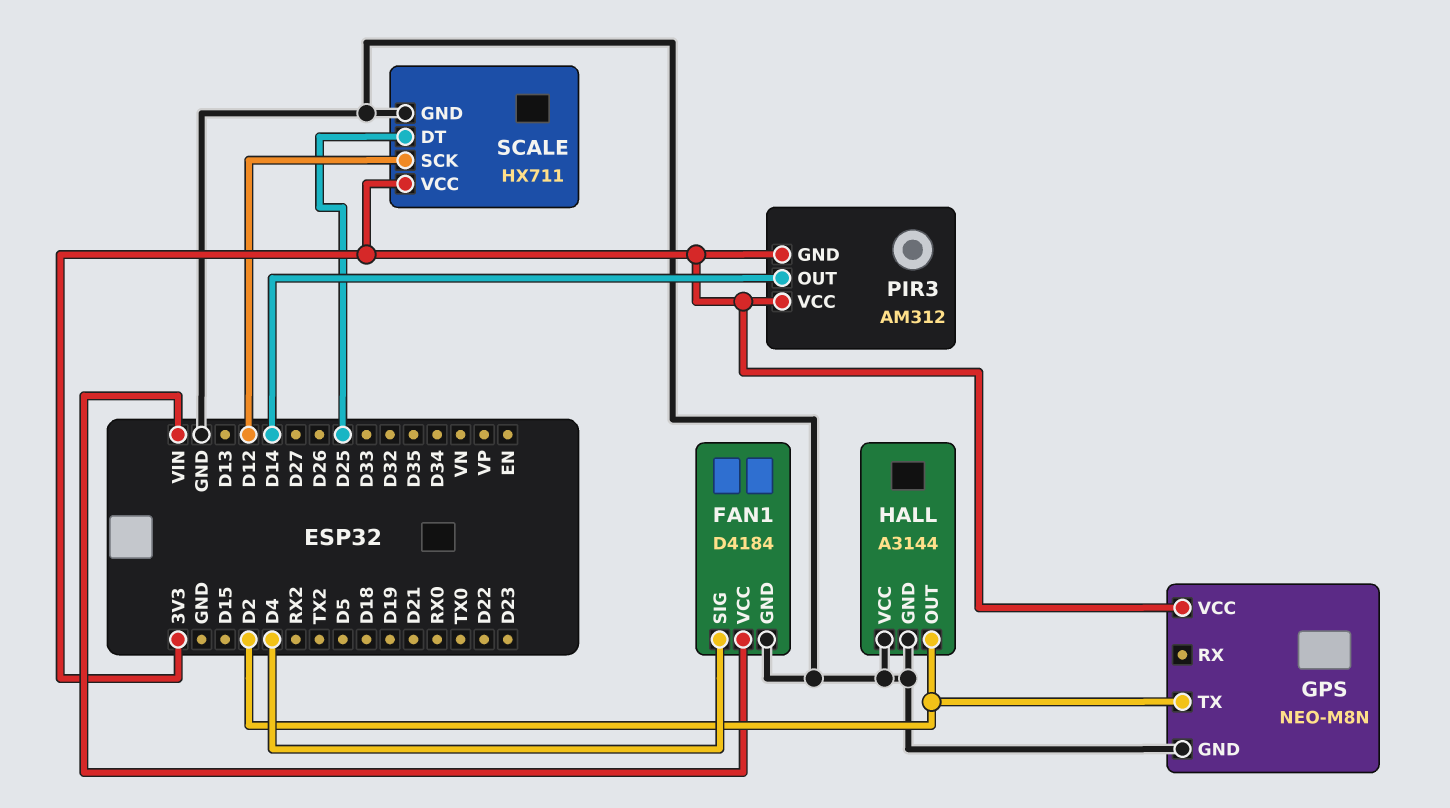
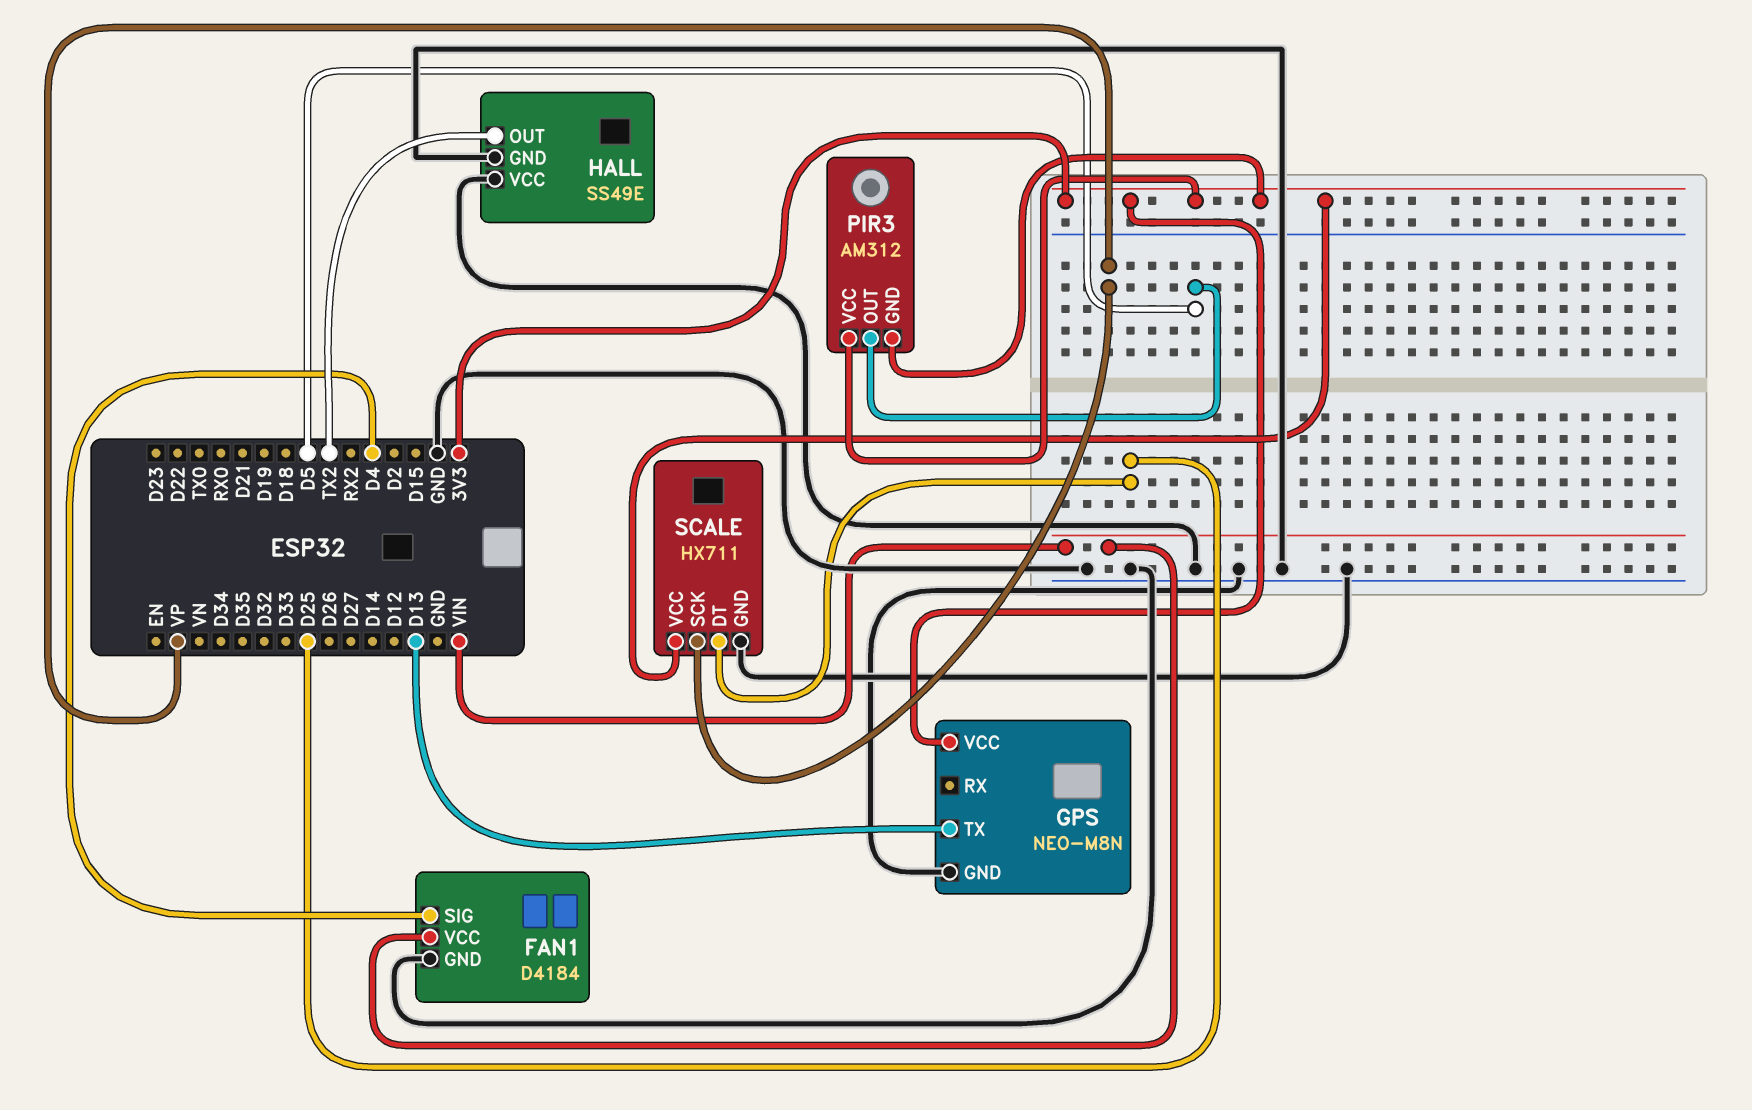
GPS pin TX: D2 -> D13
HALL: A3144 -> SS49E
HALL pin OUT: D2 -> TX2
PIR3 pin OUT: D14 -> D5
SCALE pin SCK: D12 -> VP

